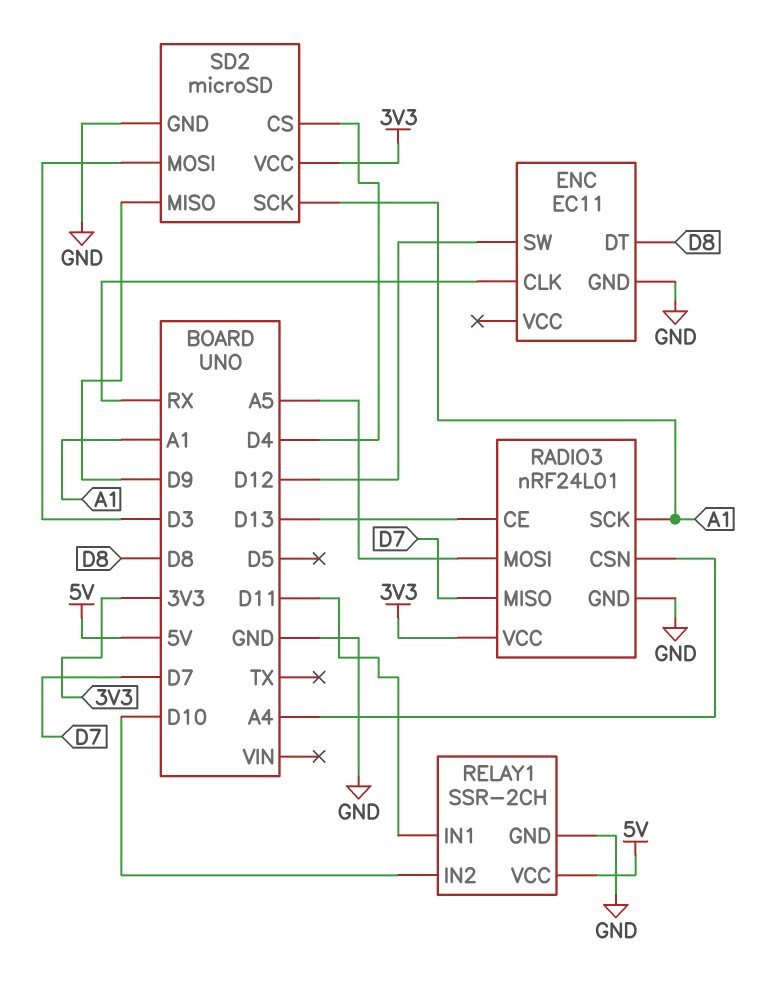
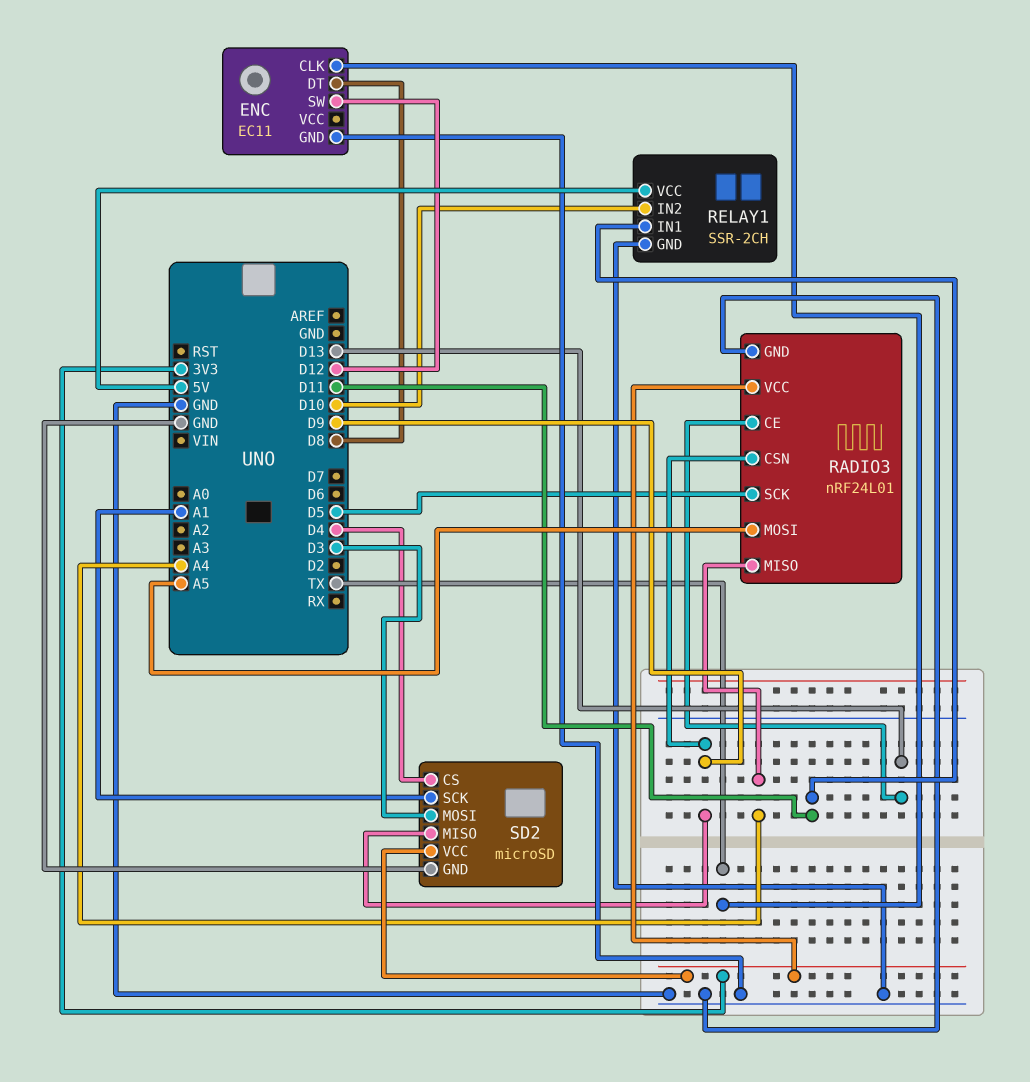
ENC pin CLK: RX -> TX
RADIO3 pin CSN: A4 -> D9
RADIO3 pin MISO: D7 -> A4
RADIO3 pin SCK: A1 -> D5

